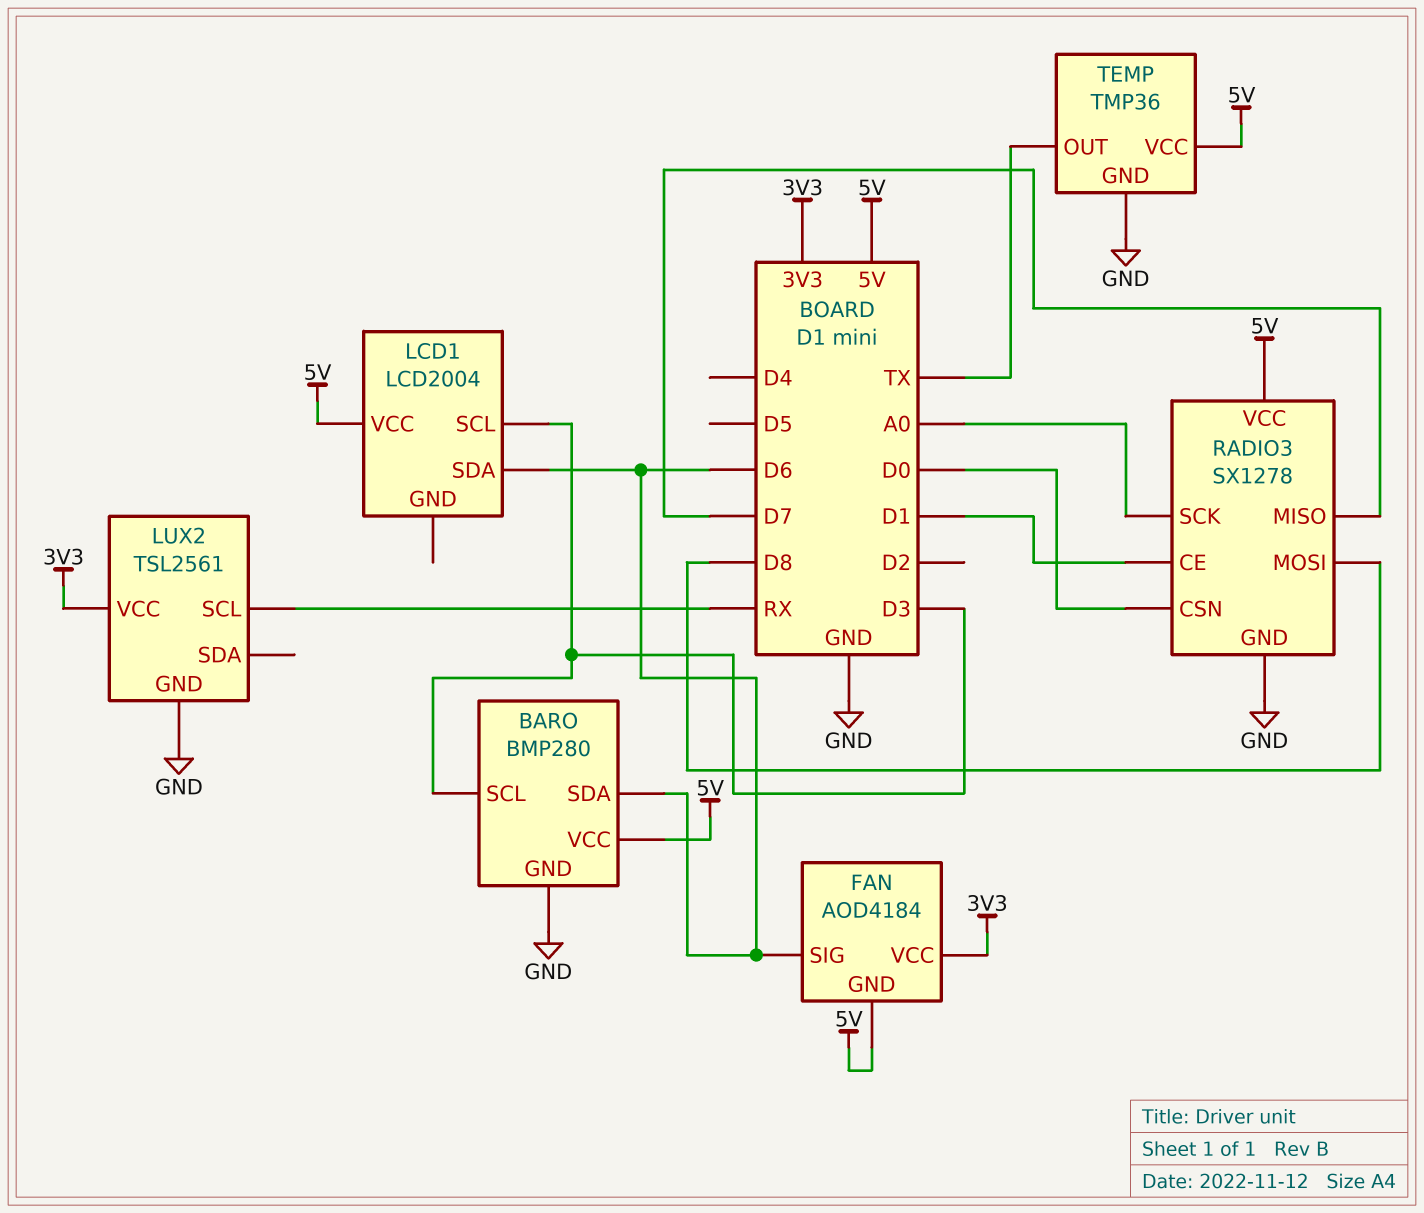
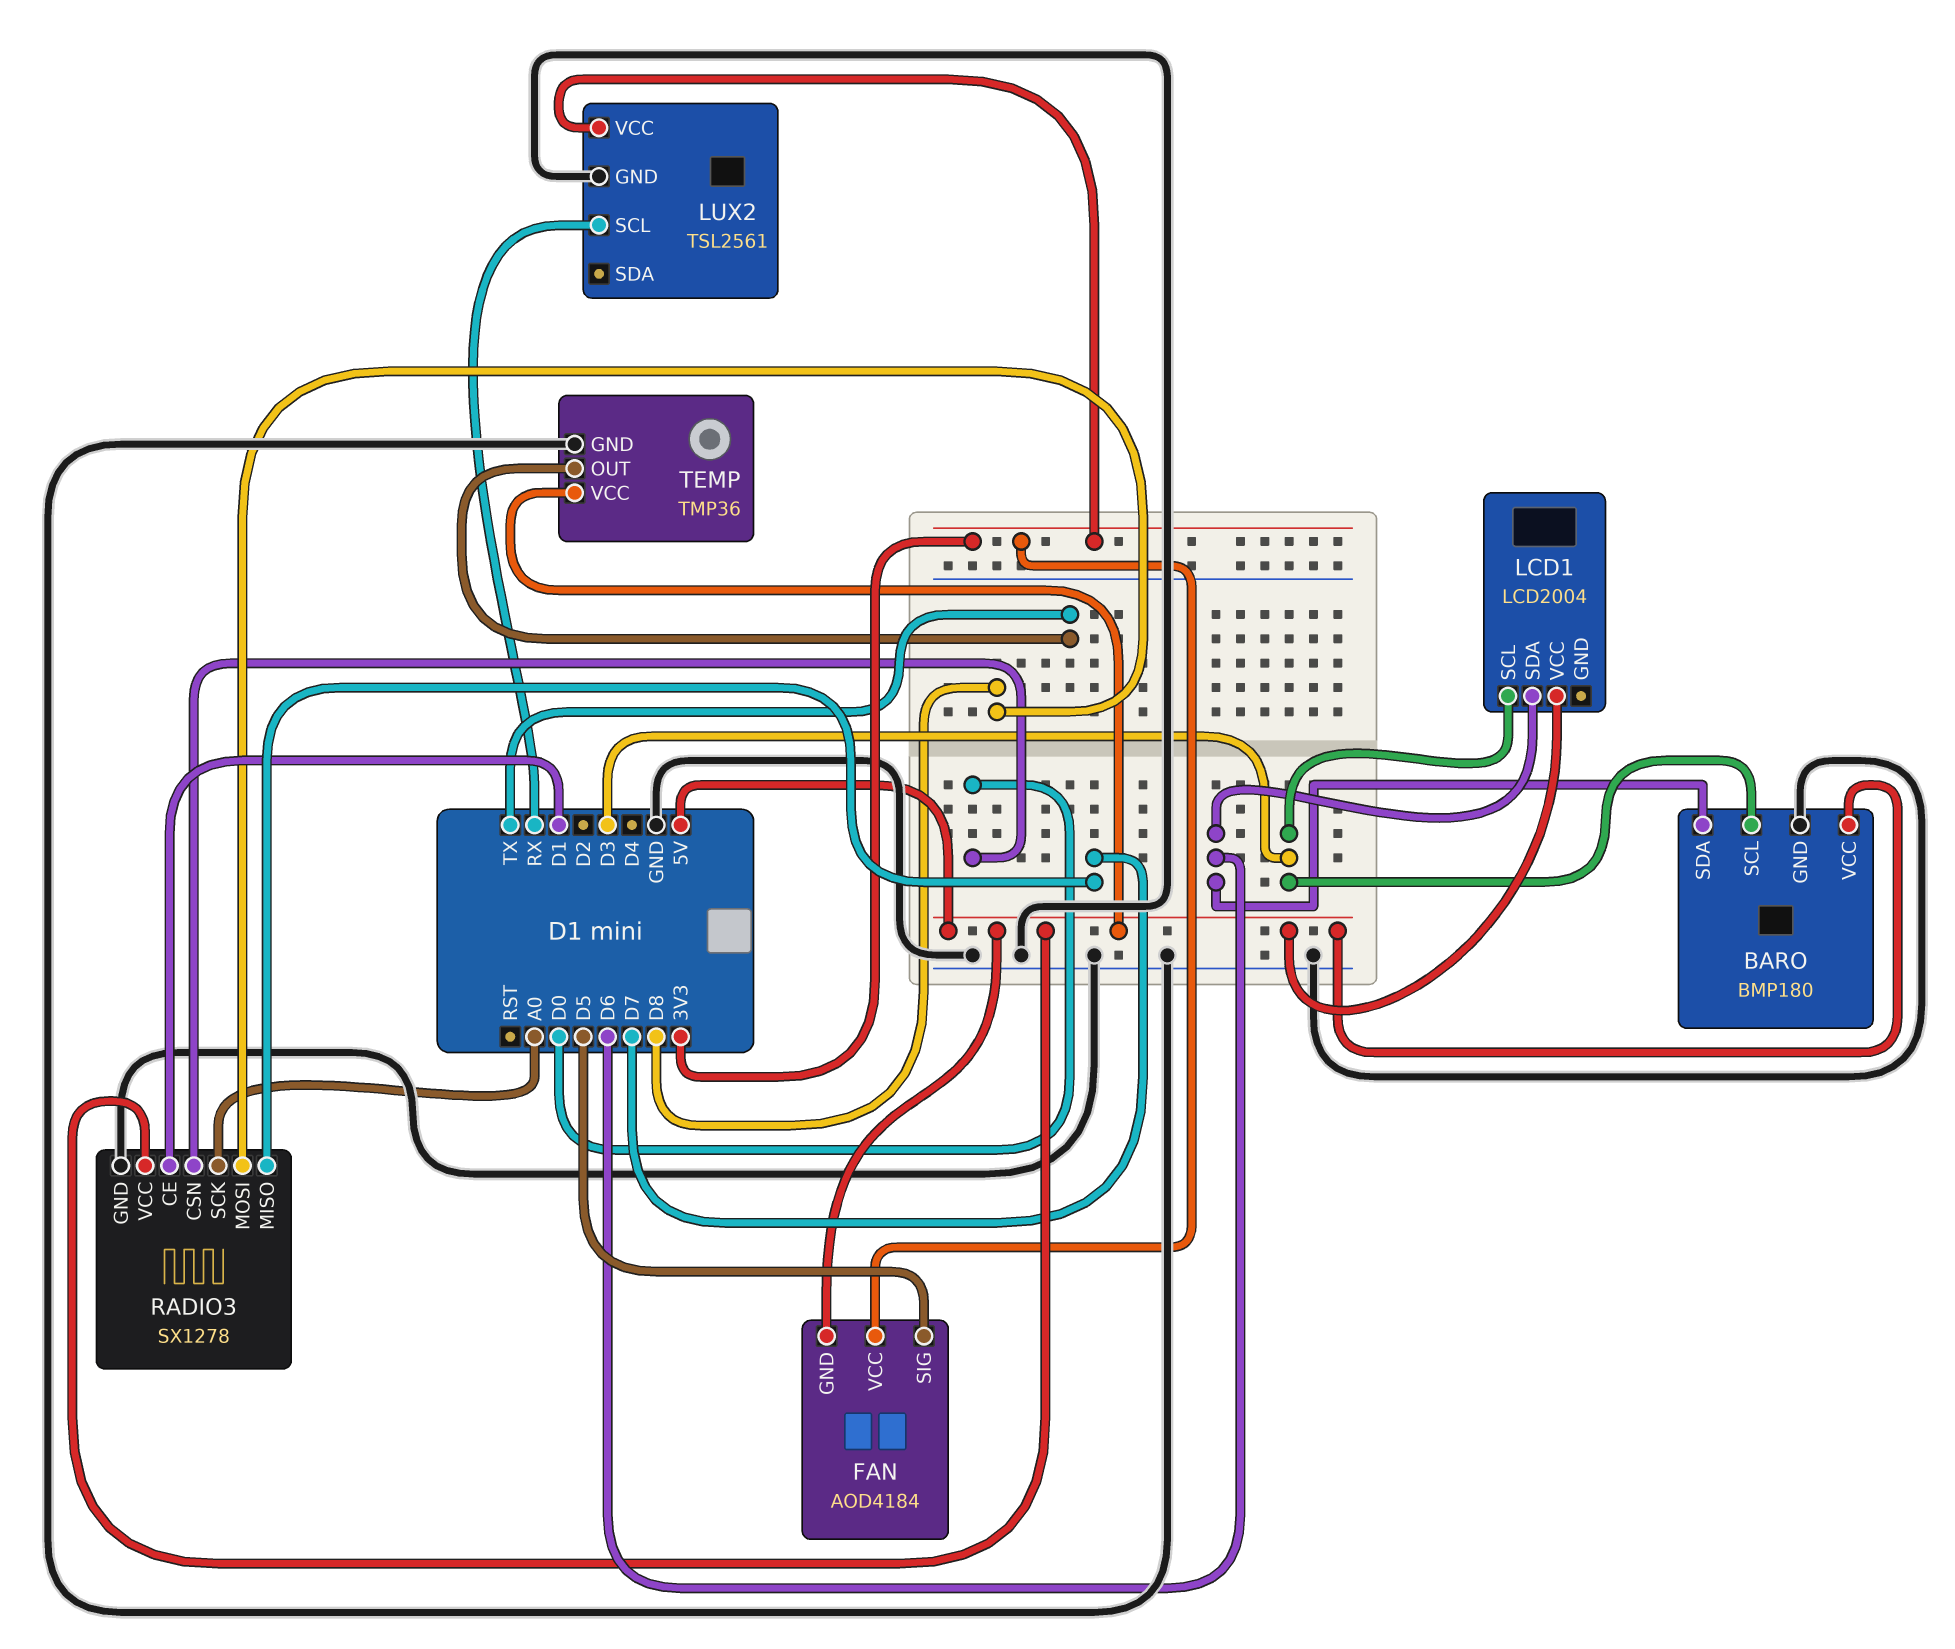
BARO: BMP280 -> BMP180
FAN pin SIG: D6 -> D5

